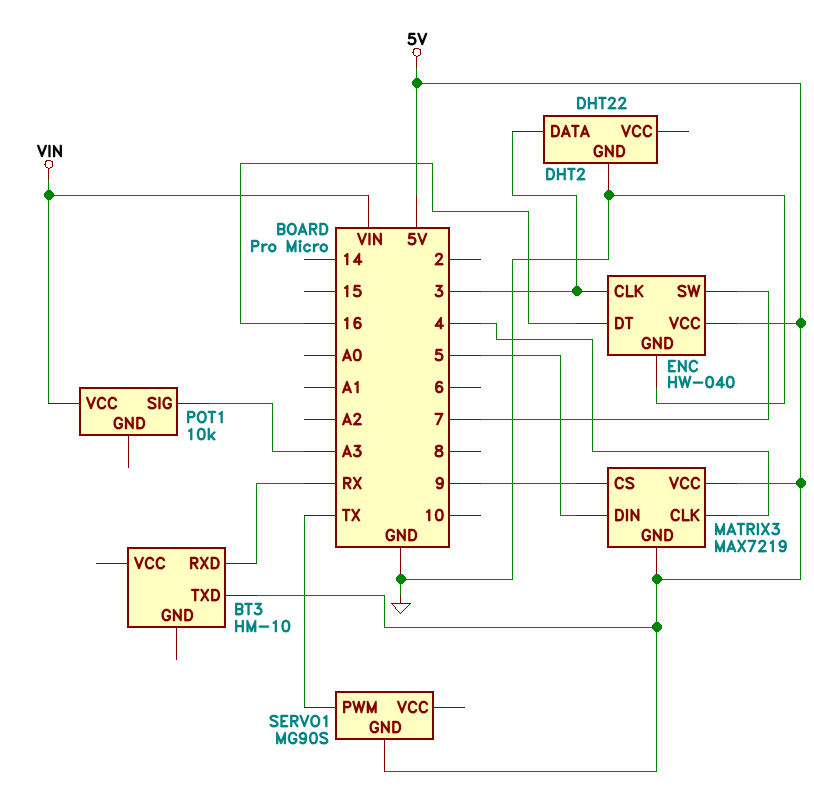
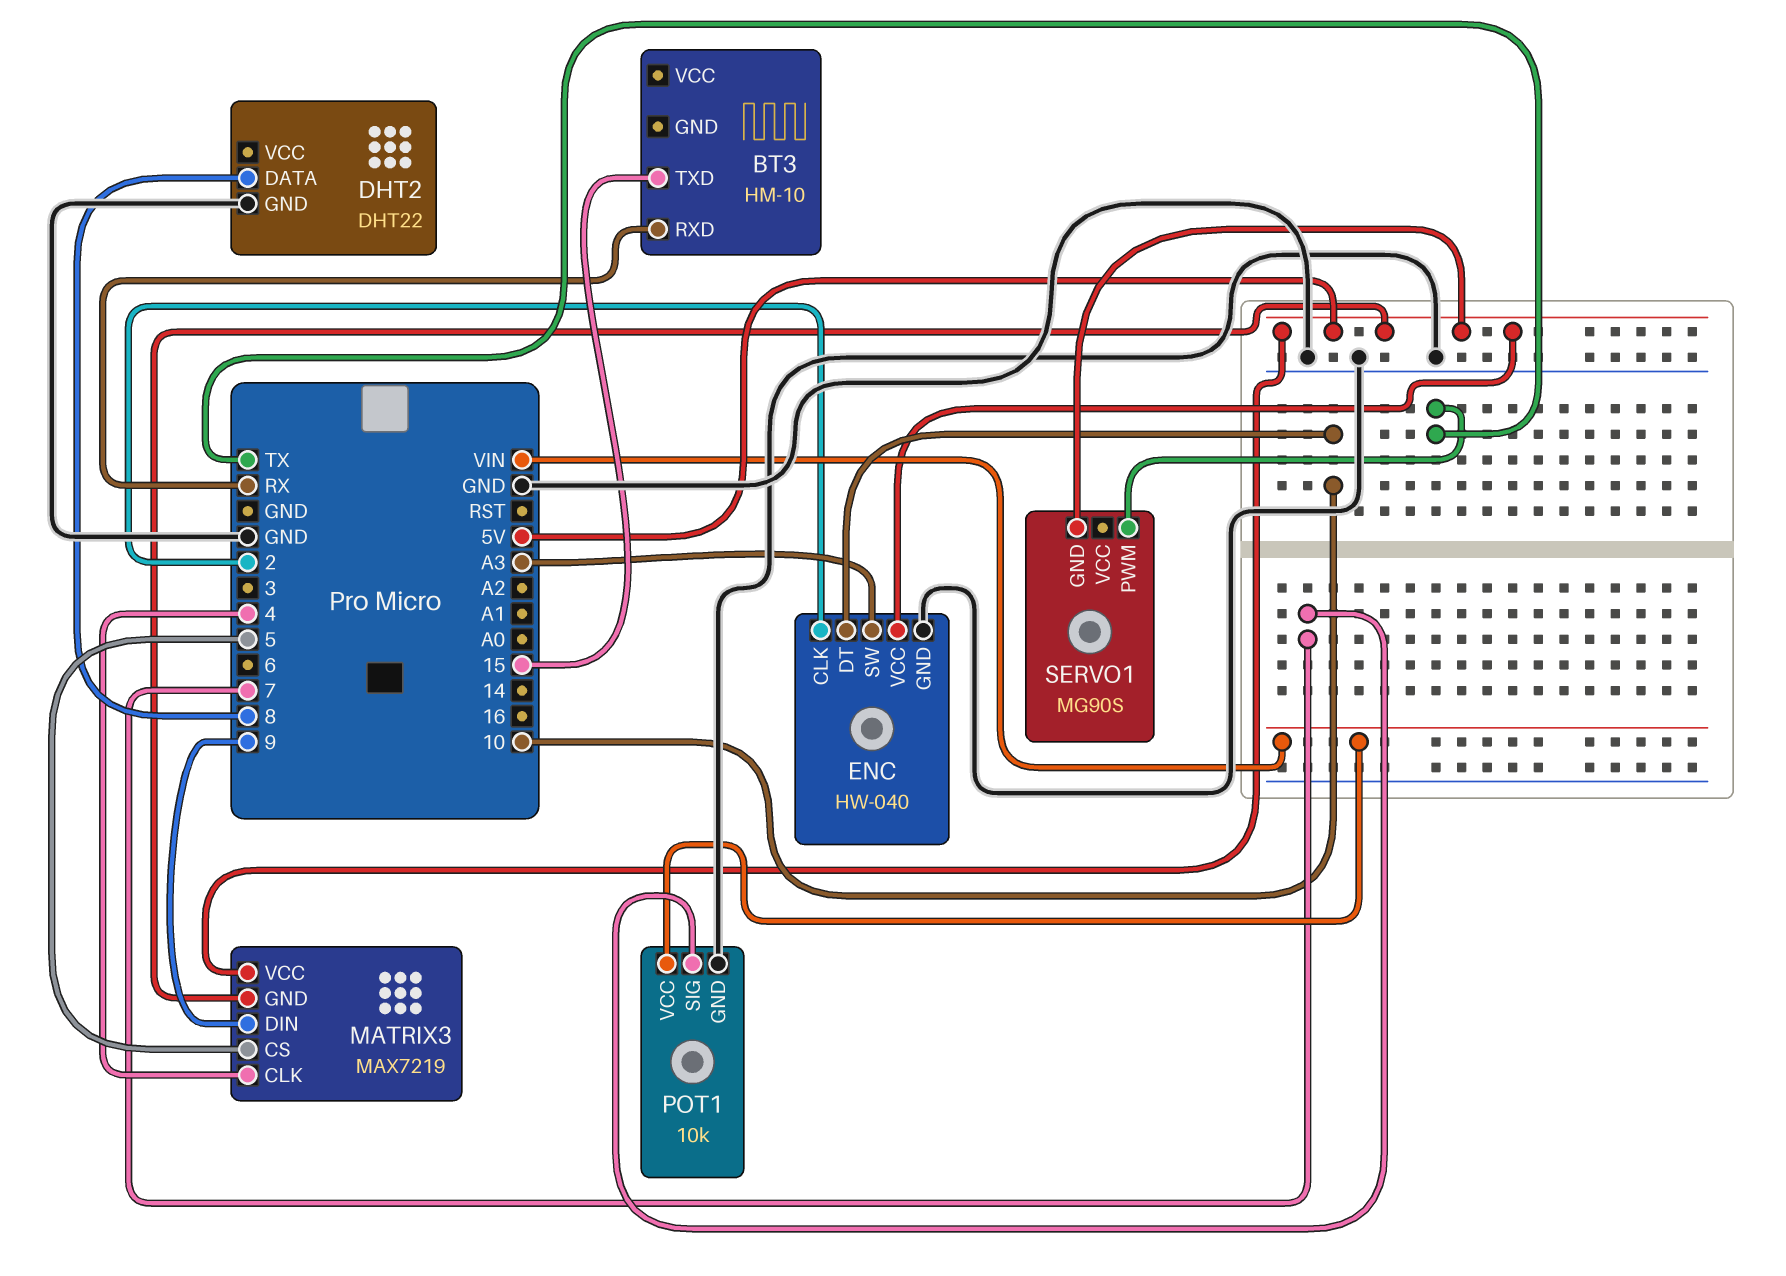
BT3 pin TXD: 5V -> 15
DHT2 pin DATA: 3 -> 8
ENC pin CLK: 3 -> 2
ENC pin DT: 16 -> 10
ENC pin SW: 7 -> A3
MATRIX3 pin CS: 9 -> 5
MATRIX3 pin DIN: 5 -> 9
POT1 pin GND: none -> GND
POT1 pin SIG: A3 -> 7

